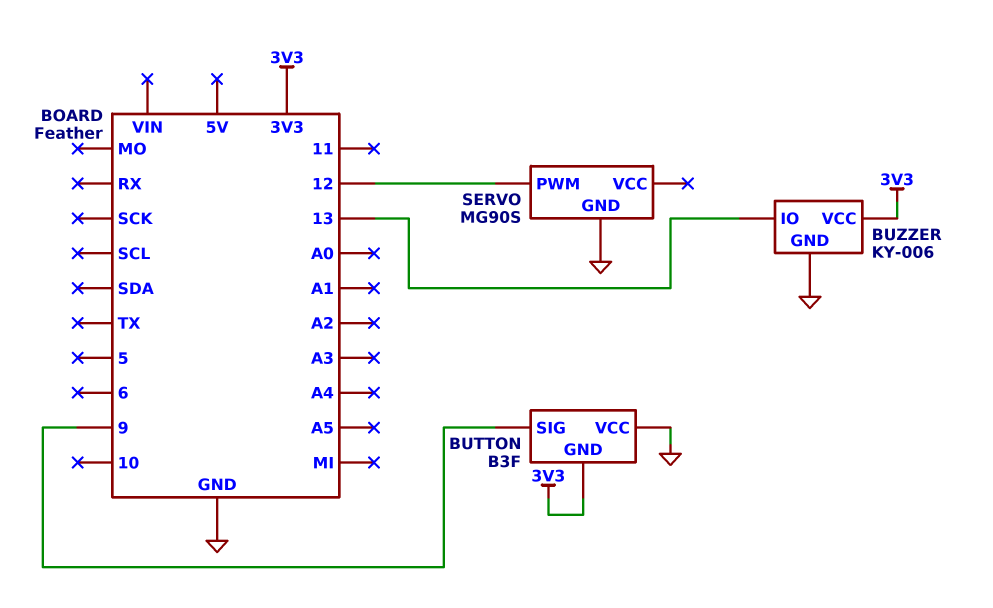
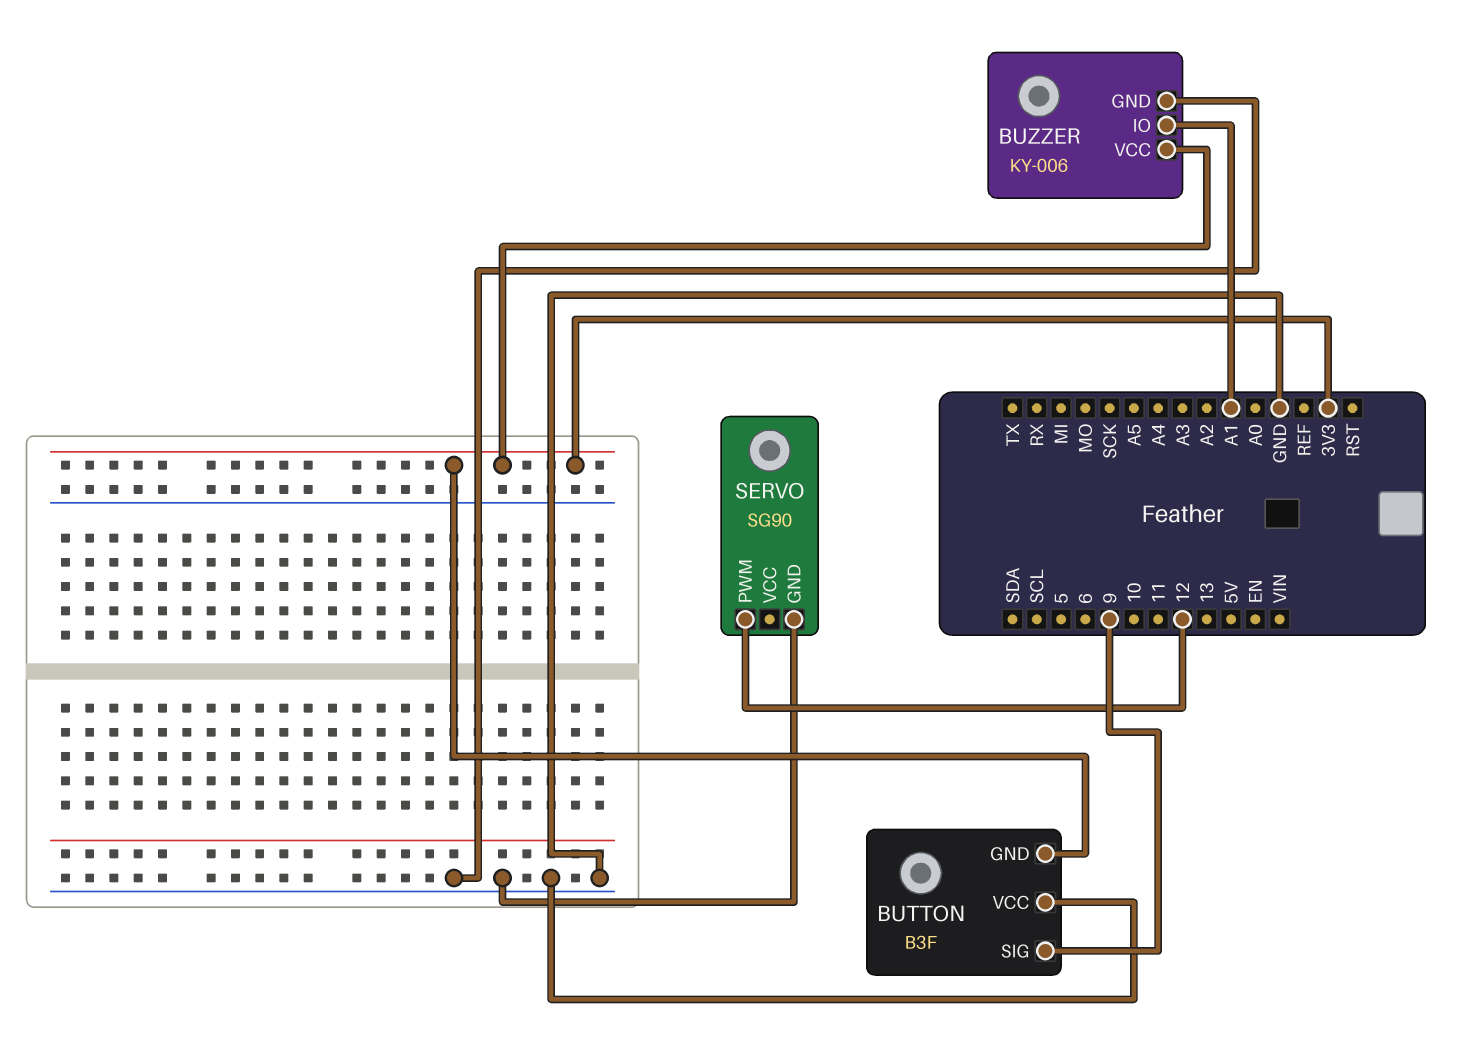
BUZZER pin IO: 13 -> A1
SERVO: MG90S -> SG90

